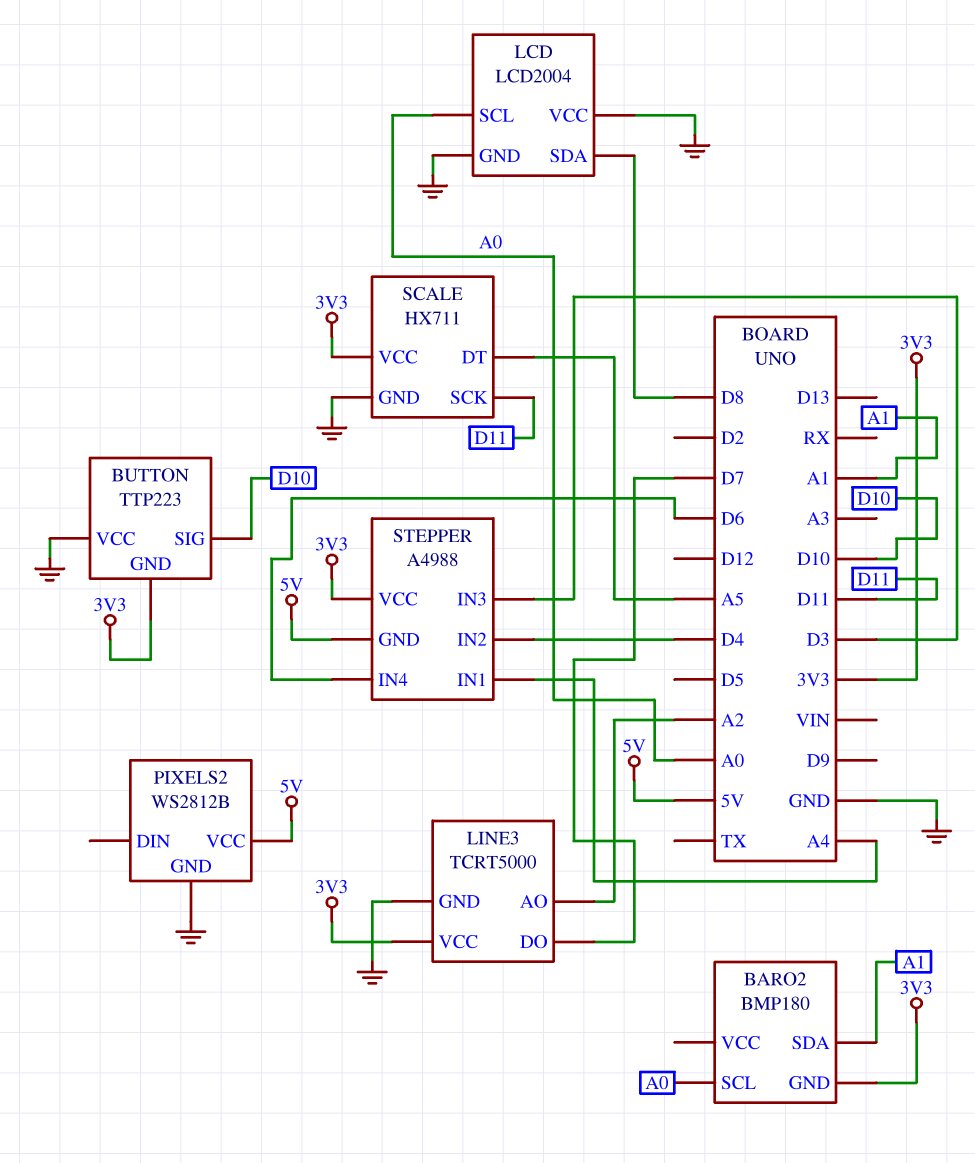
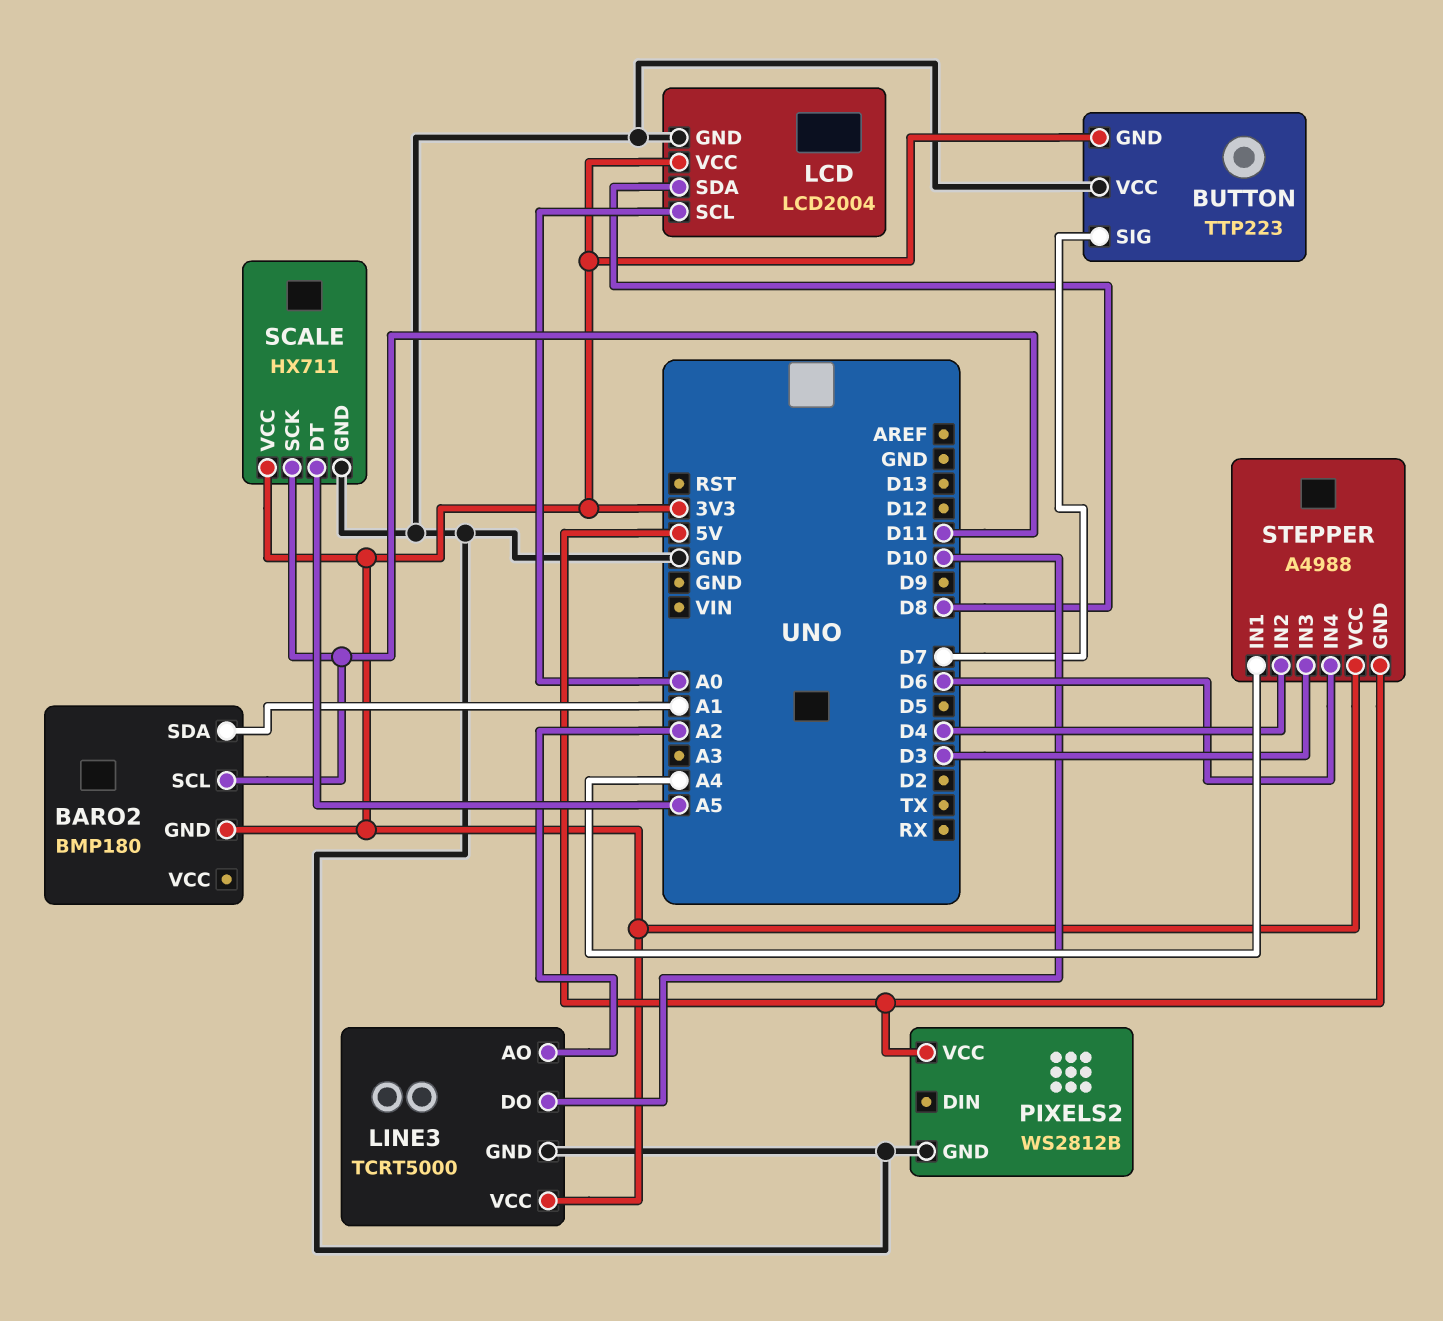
BARO2 pin SCL: A0 -> D11
BUTTON pin SIG: D10 -> D7
LCD pin VCC: GND -> 3V3
LINE3 pin DO: D7 -> D10

